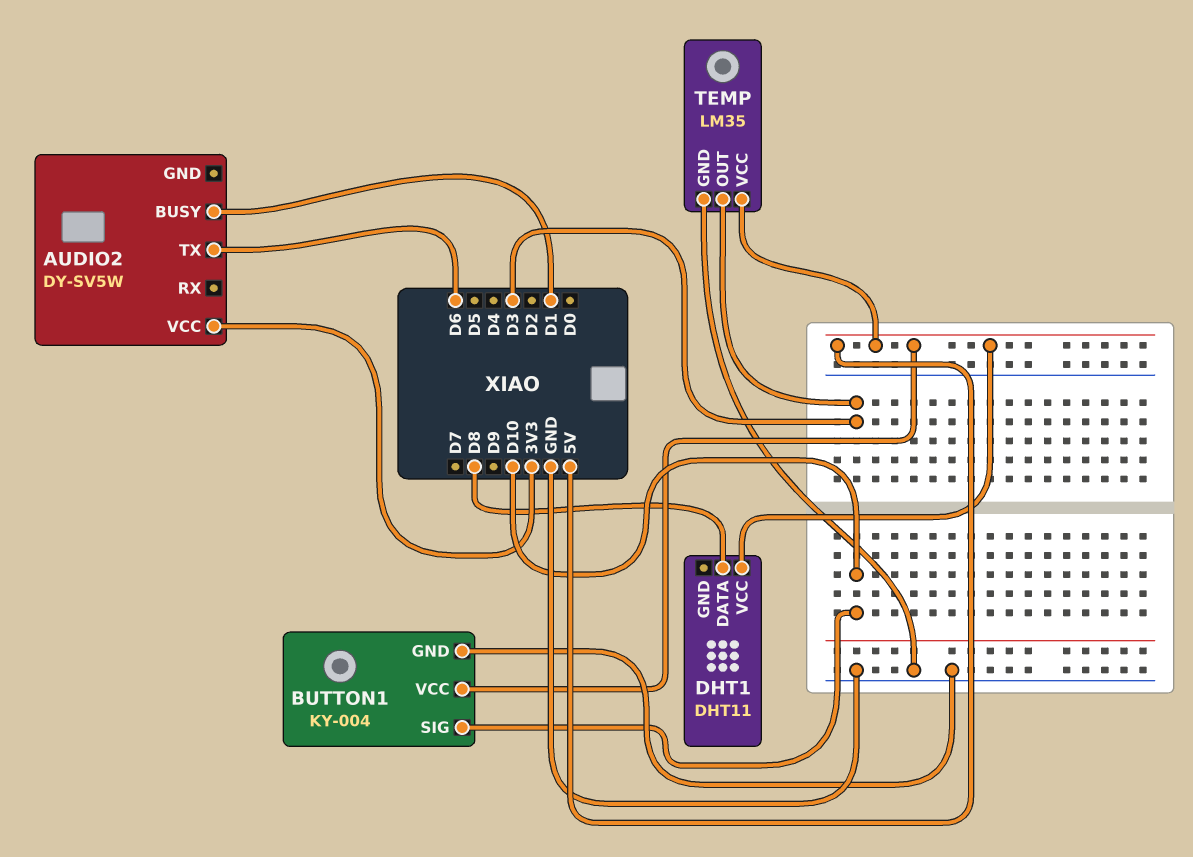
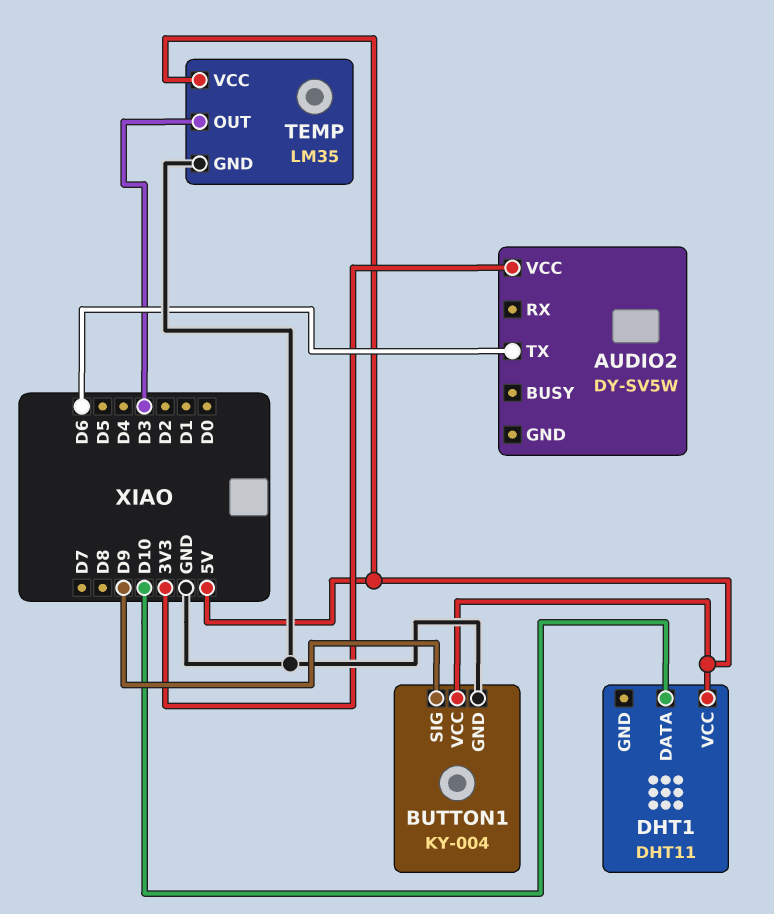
AUDIO2 pin BUSY: D1 -> none
BUTTON1 pin SIG: D10 -> D9
DHT1 pin DATA: D8 -> D10

